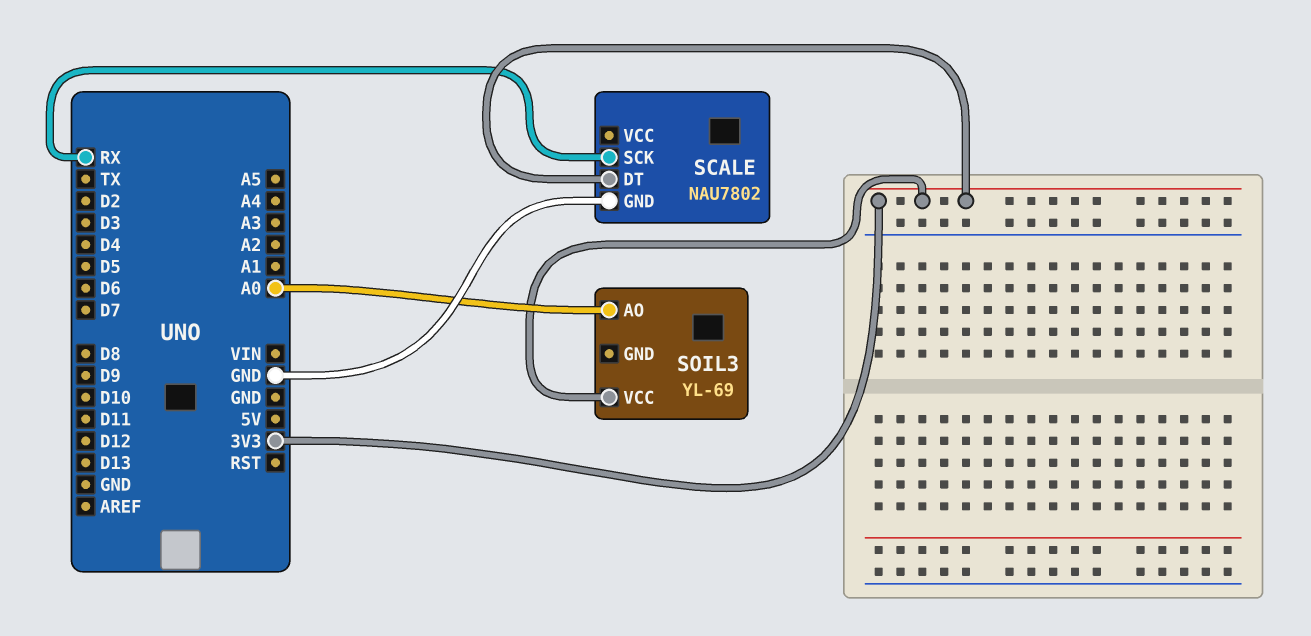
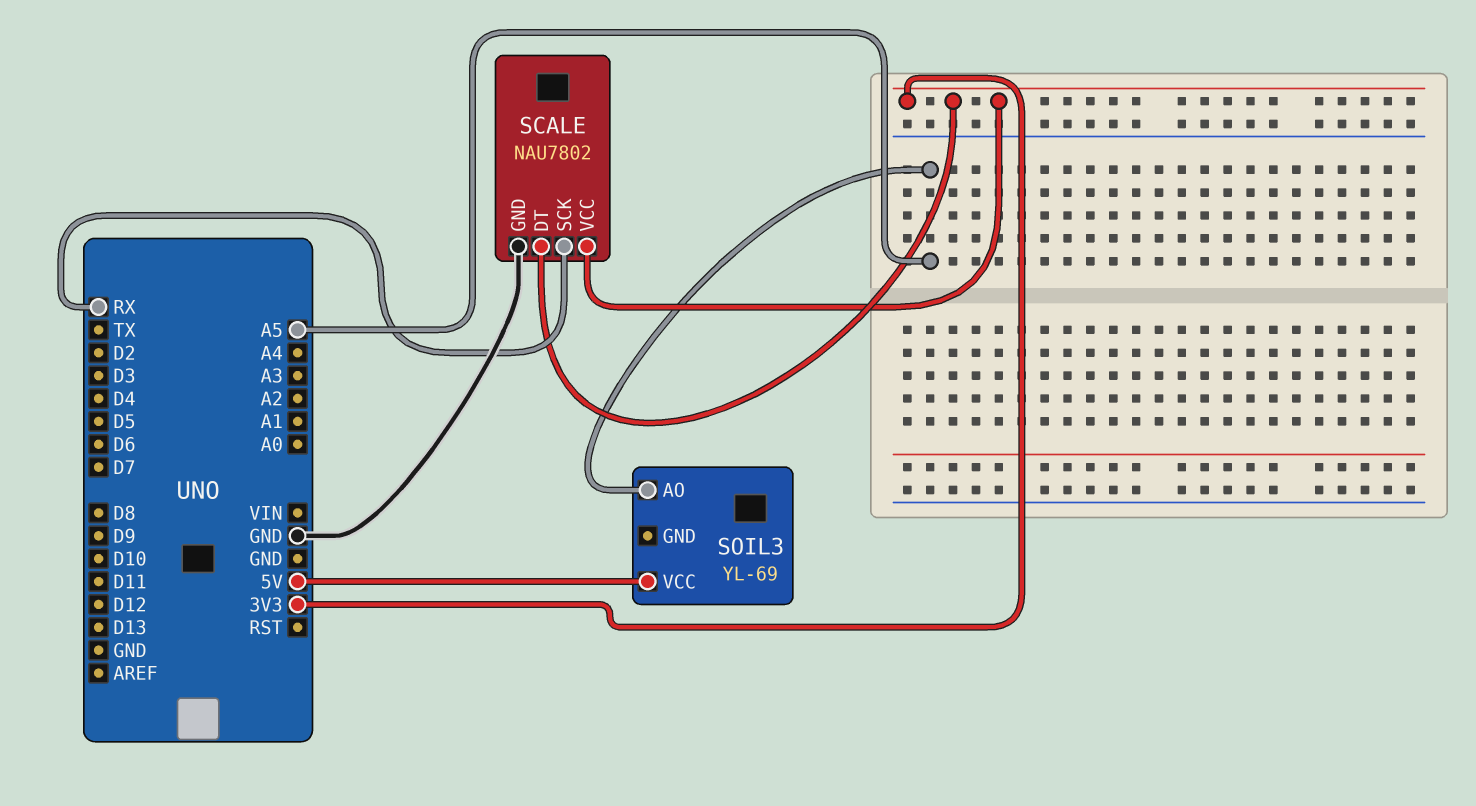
SCALE pin VCC: none -> 3V3
SOIL3 pin AO: A0 -> A5
SOIL3 pin VCC: 3V3 -> 5V

